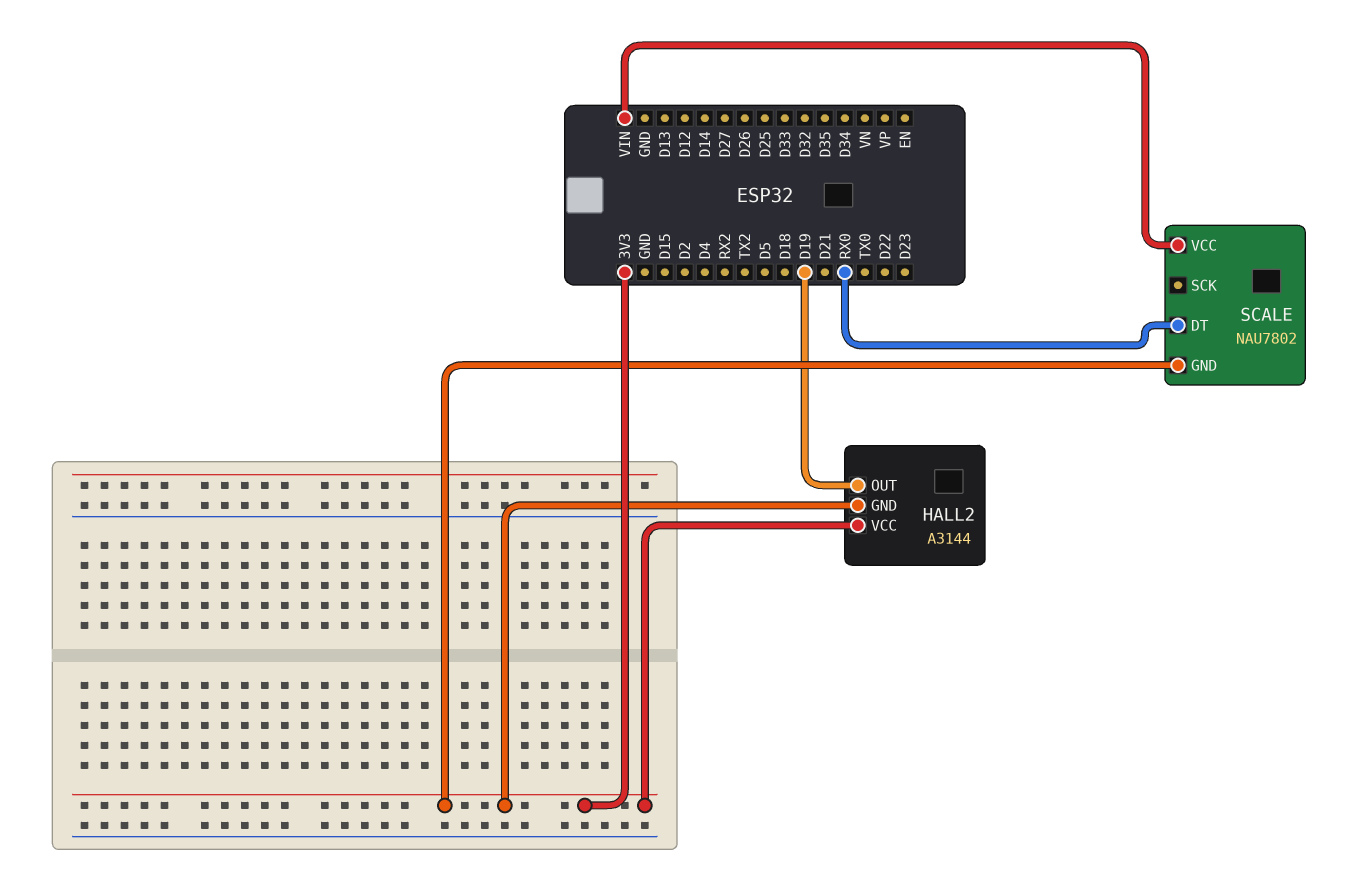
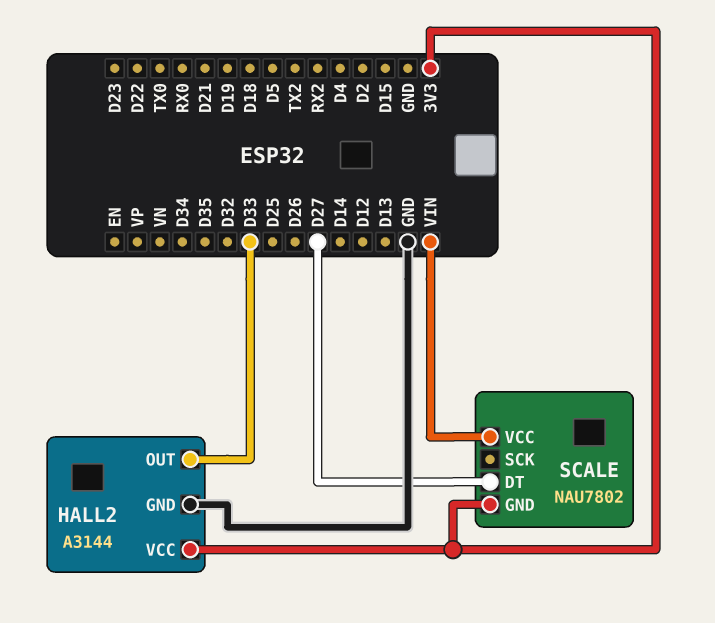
HALL2 pin GND: 3V3 -> GND
HALL2 pin OUT: D19 -> D33
SCALE pin DT: RX0 -> D27

